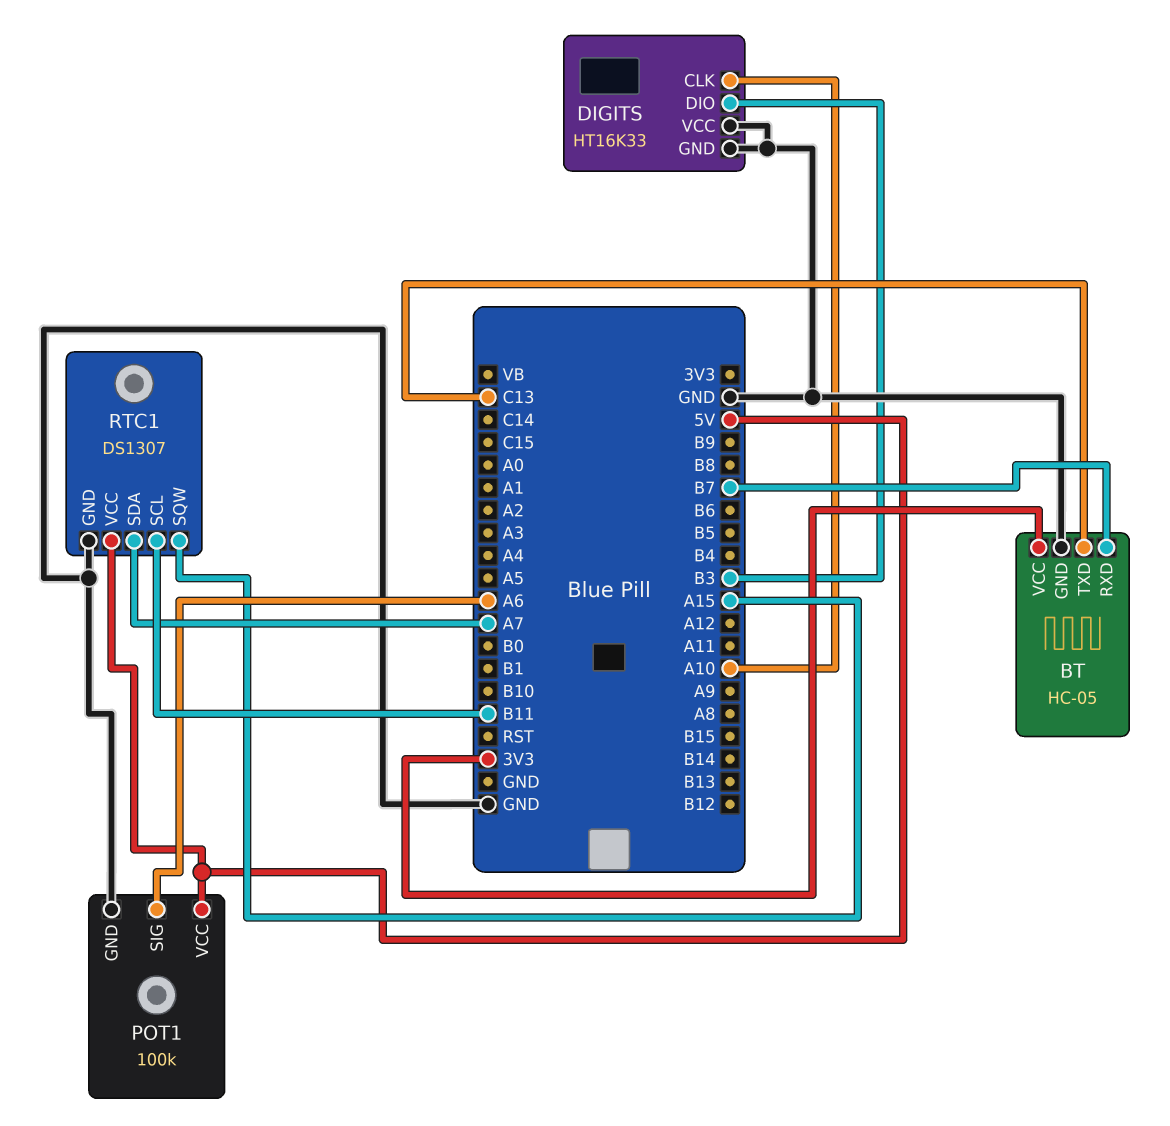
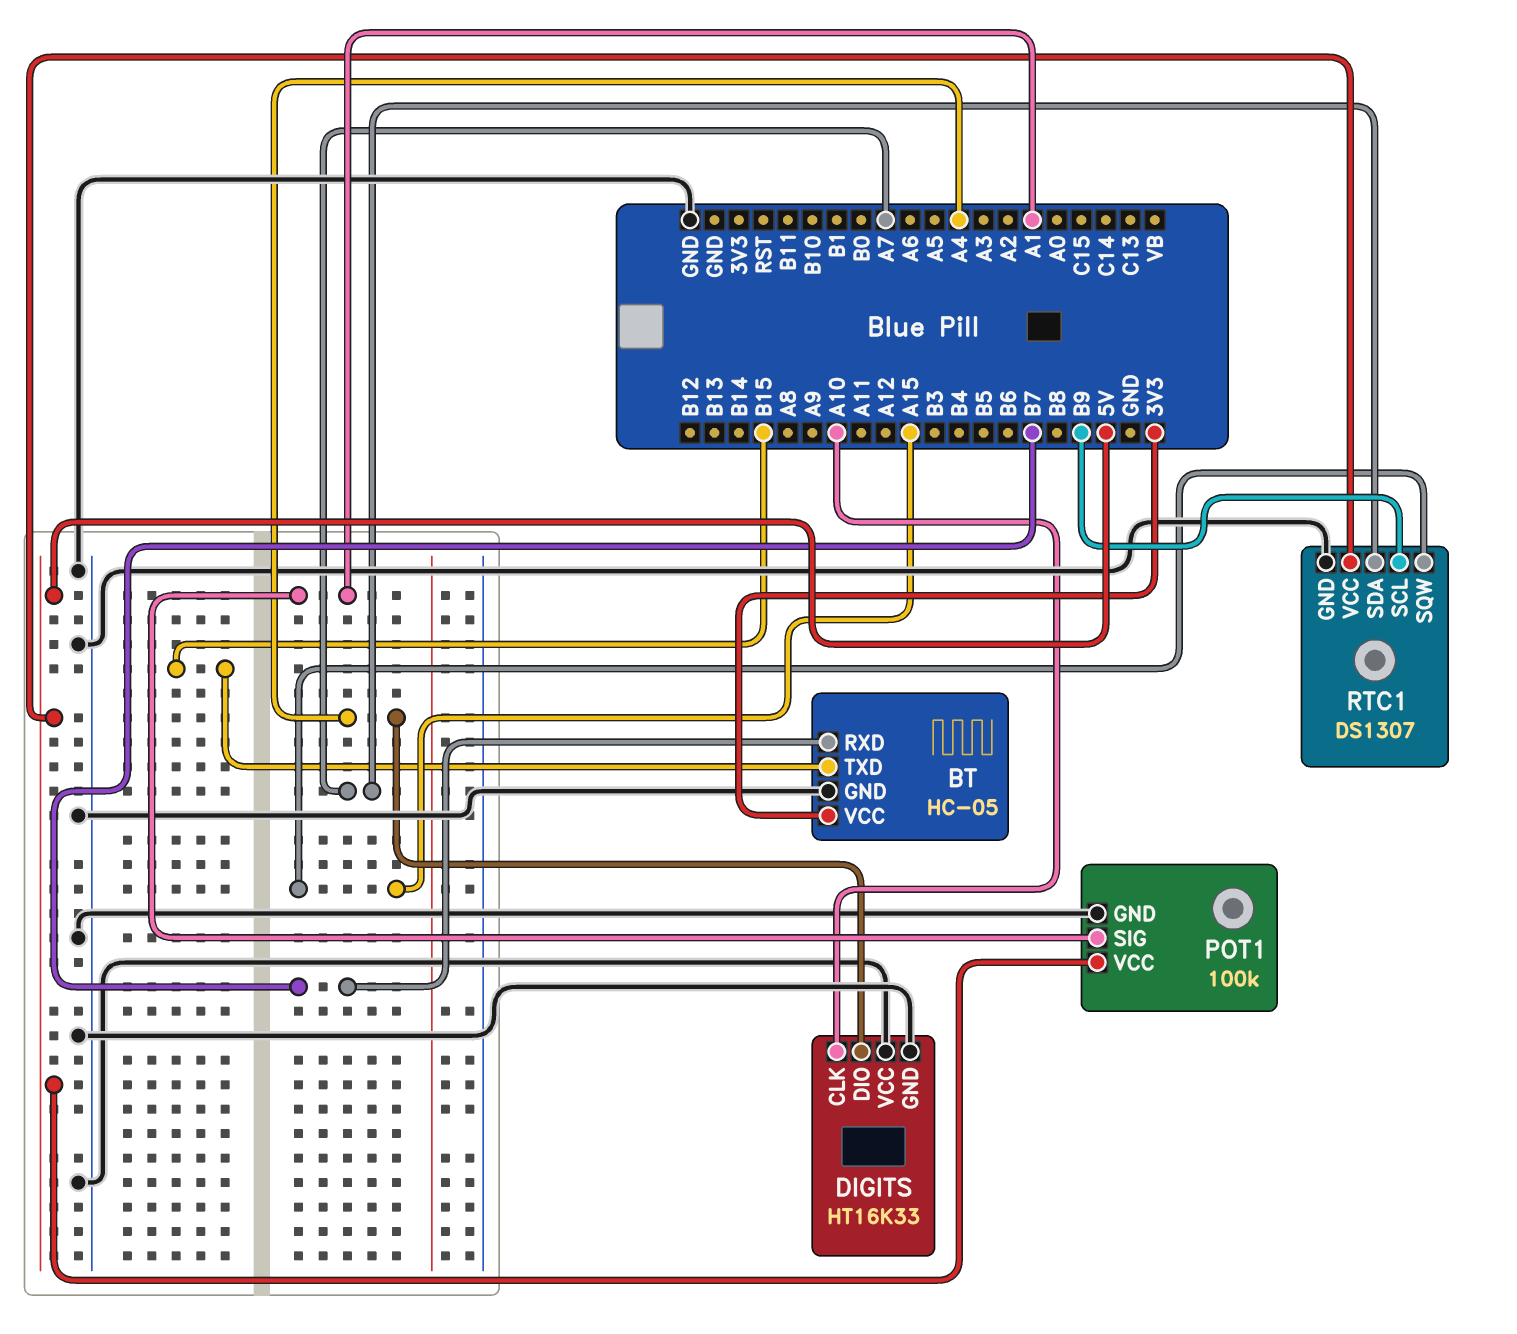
BT pin TXD: C13 -> B15
DIGITS pin DIO: B3 -> A4
POT1 pin SIG: A6 -> A1
RTC1 pin SCL: B11 -> B9

